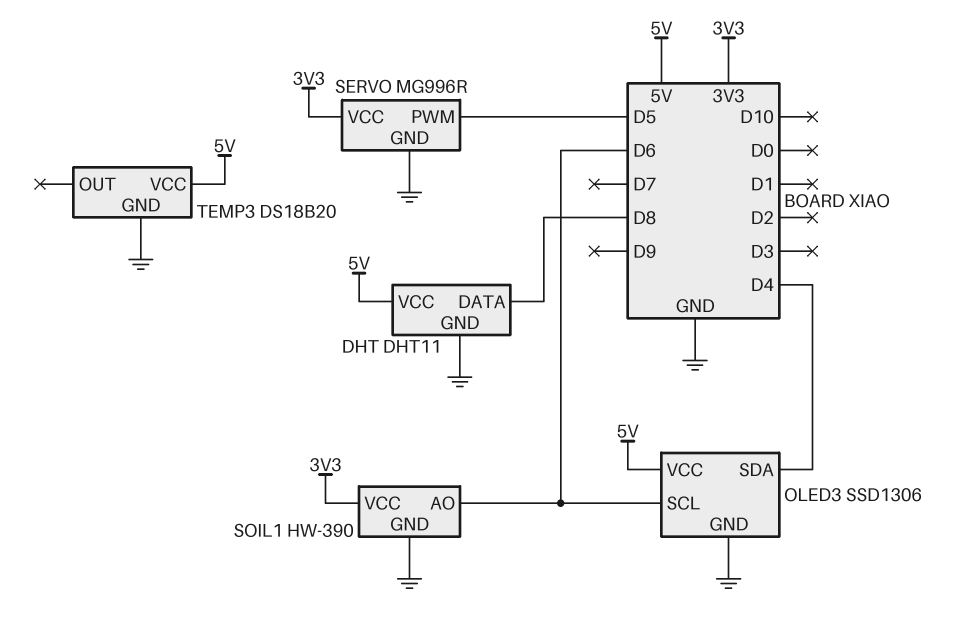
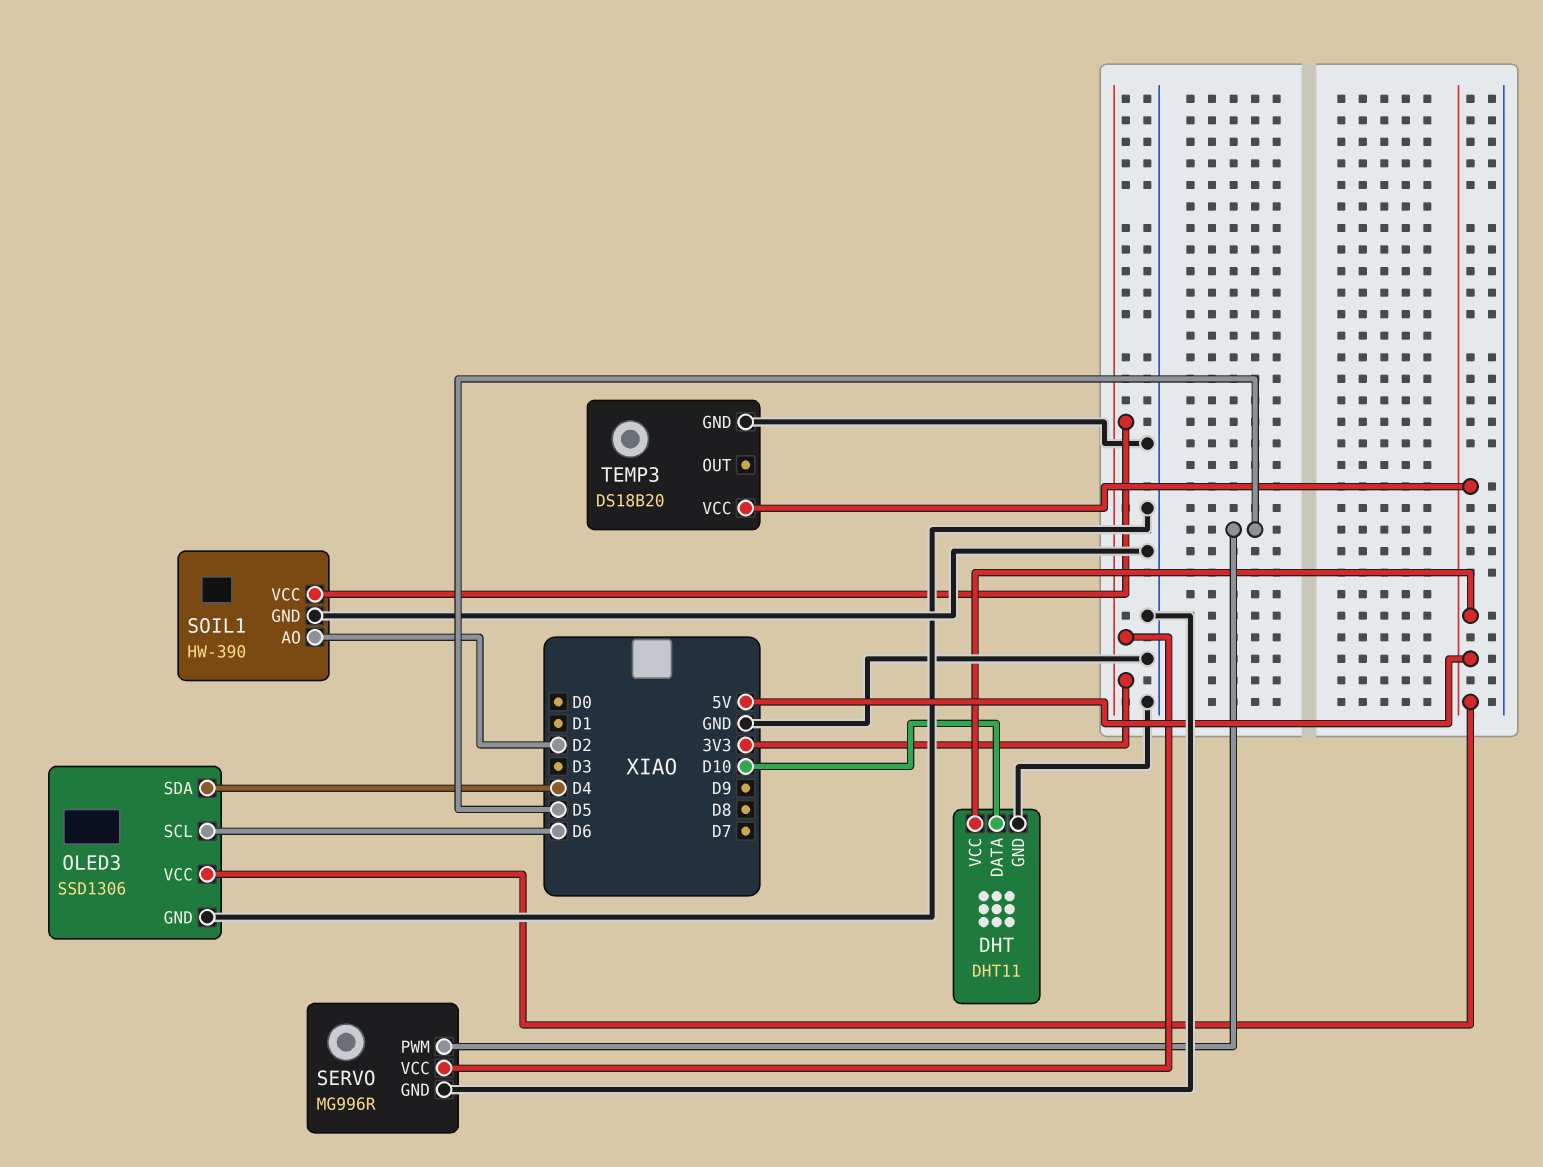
DHT pin DATA: D8 -> D10
SOIL1 pin AO: D6 -> D2

